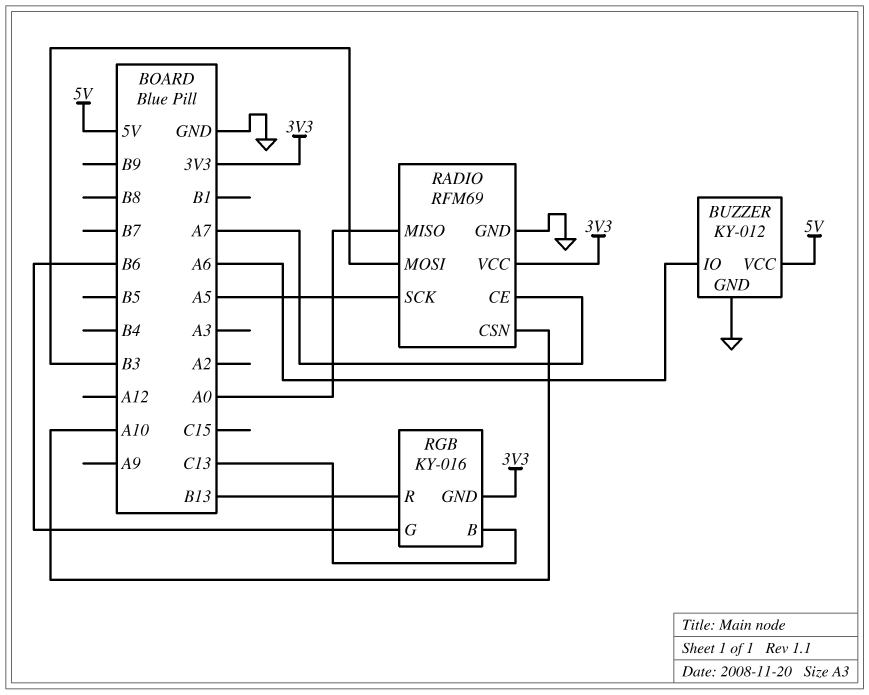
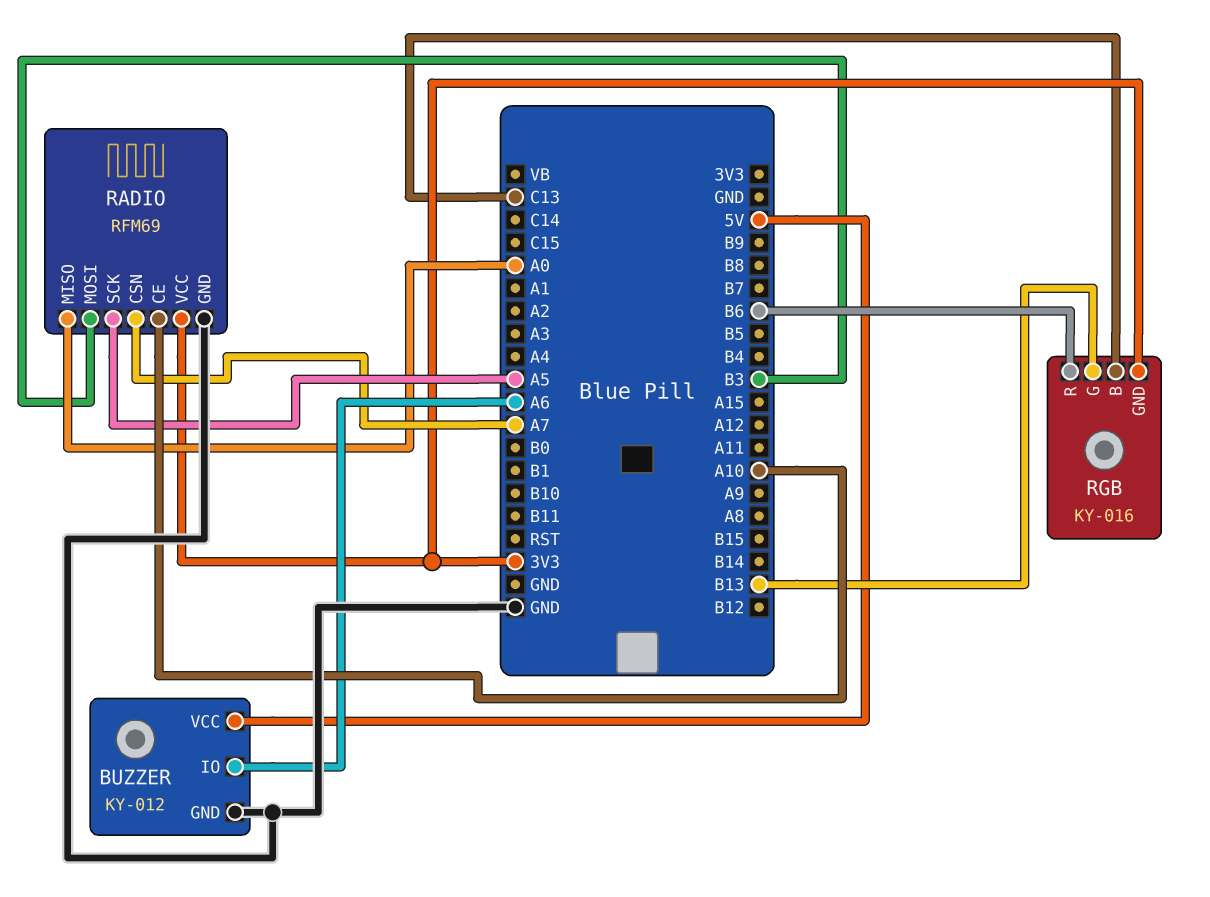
RADIO pin CE: A7 -> A10
RADIO pin CSN: A10 -> A7
RGB pin G: B6 -> B13
RGB pin R: B13 -> B6

